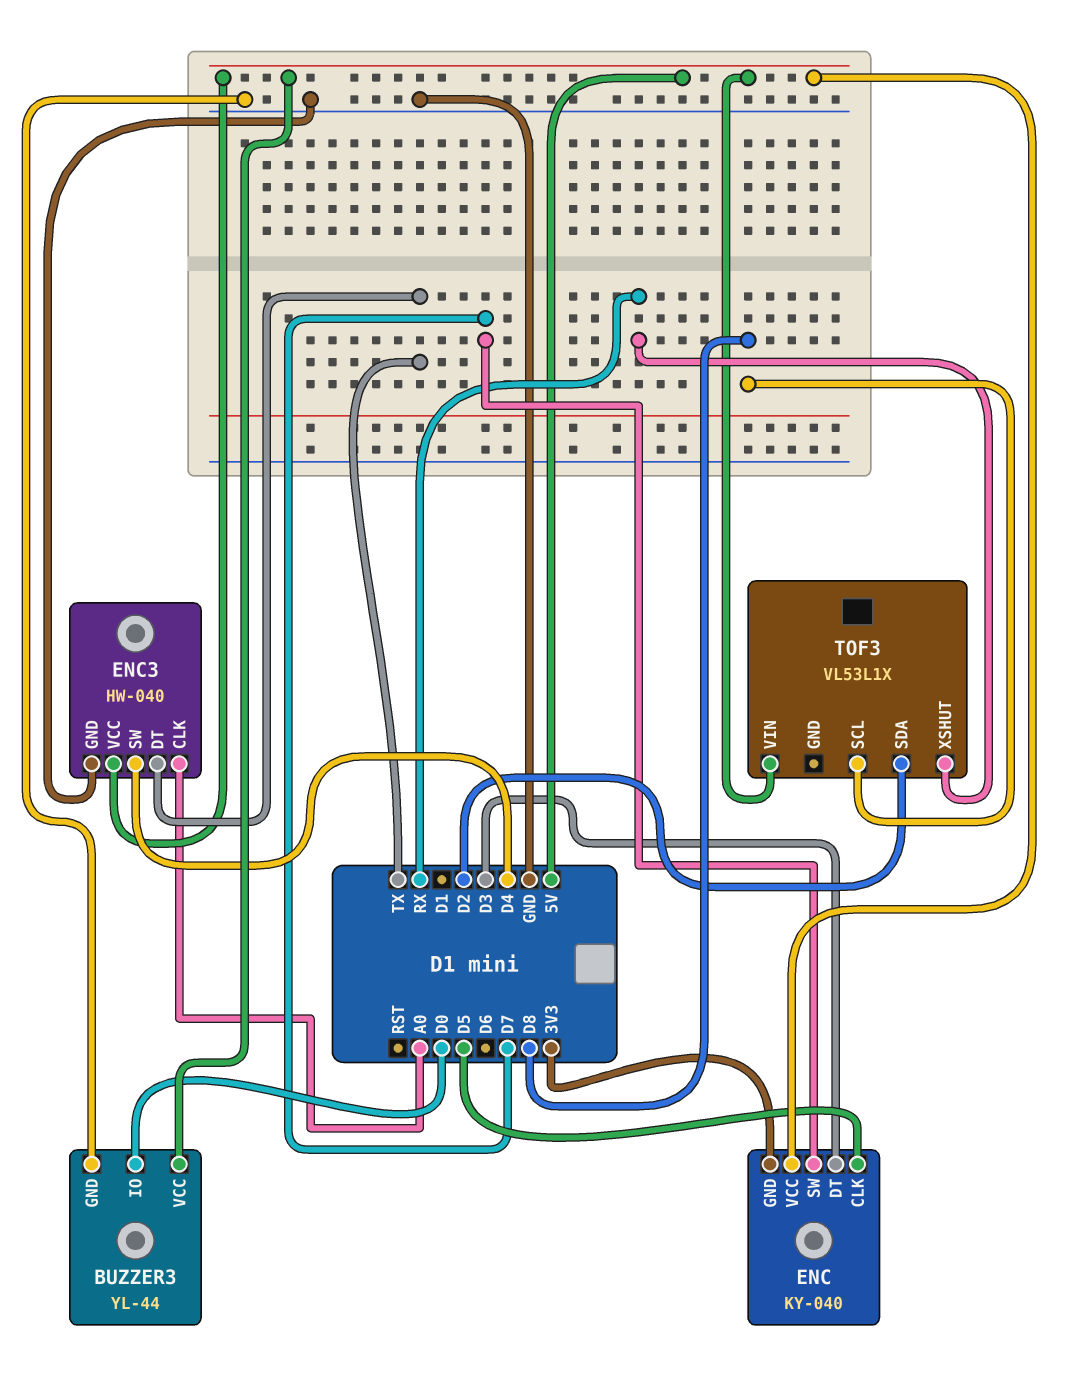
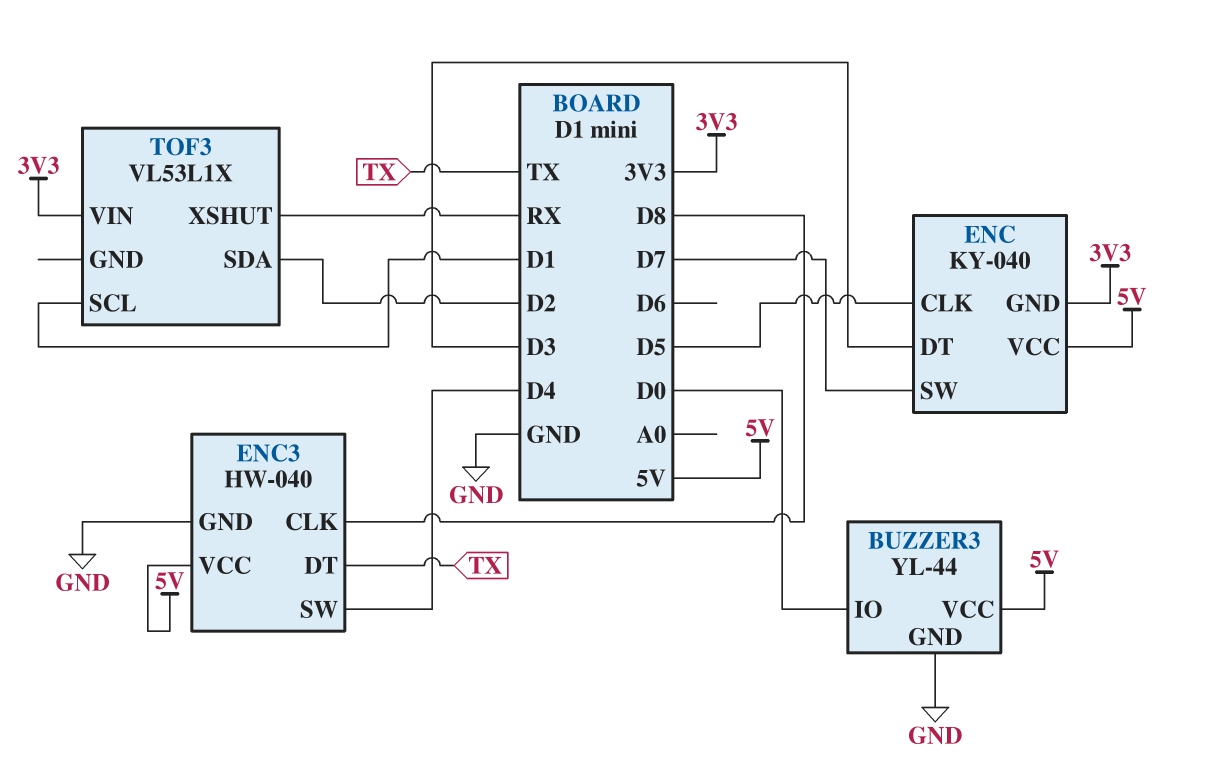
ENC3 pin CLK: A0 -> D8
TOF3 pin SCL: D8 -> D1
TOF3 pin VIN: 5V -> 3V3

